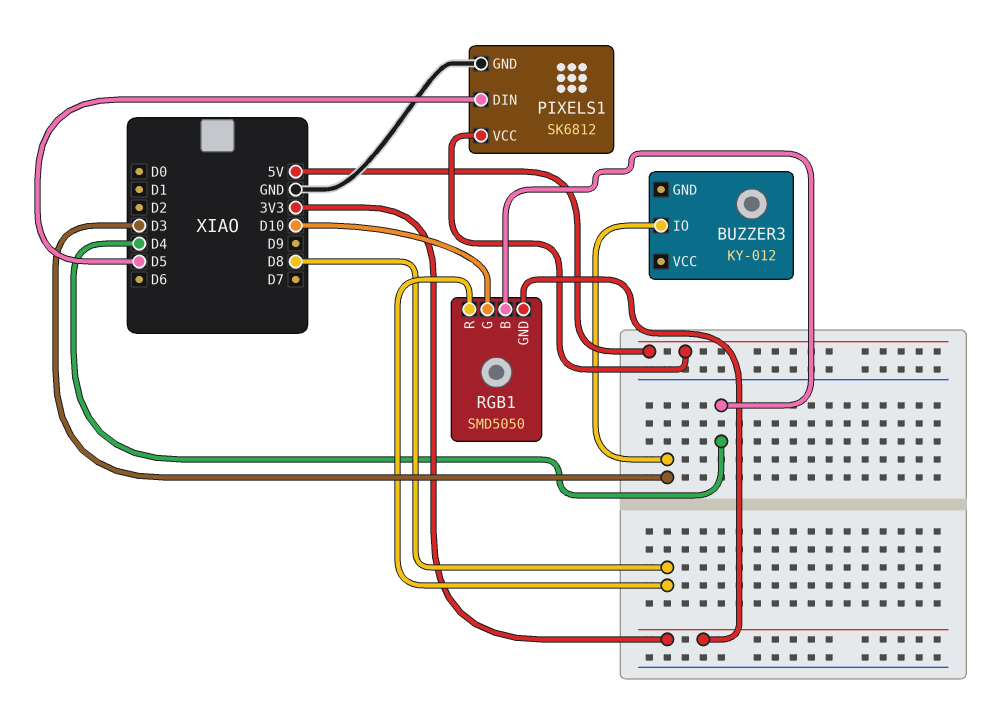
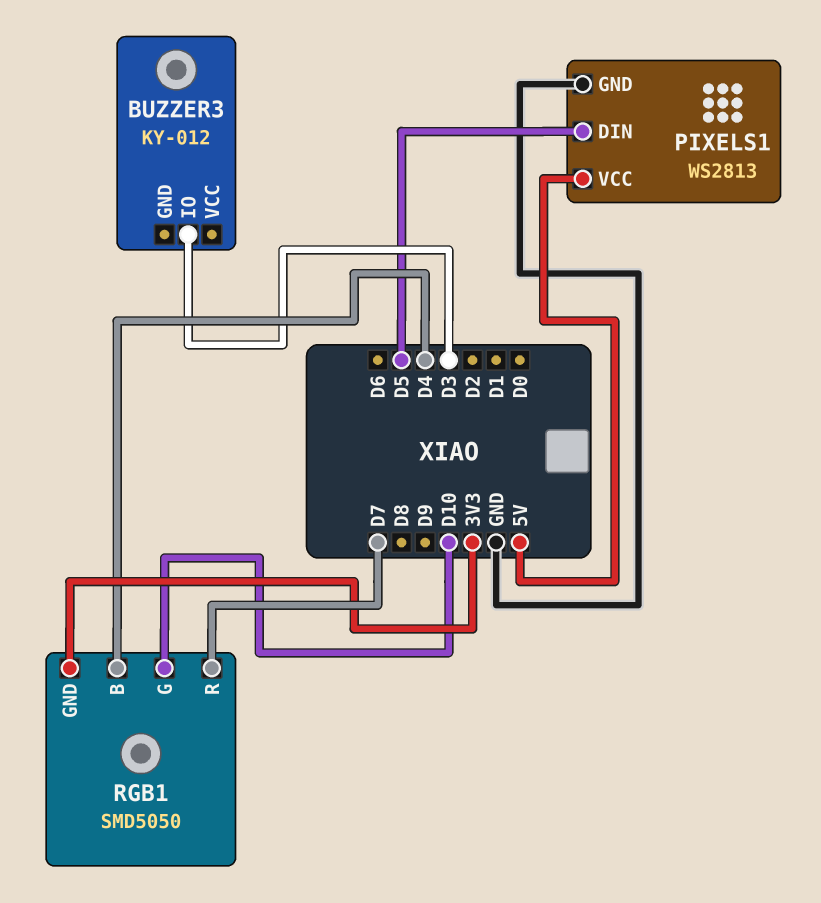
PIXELS1: SK6812 -> WS2813
RGB1 pin R: D8 -> D7

